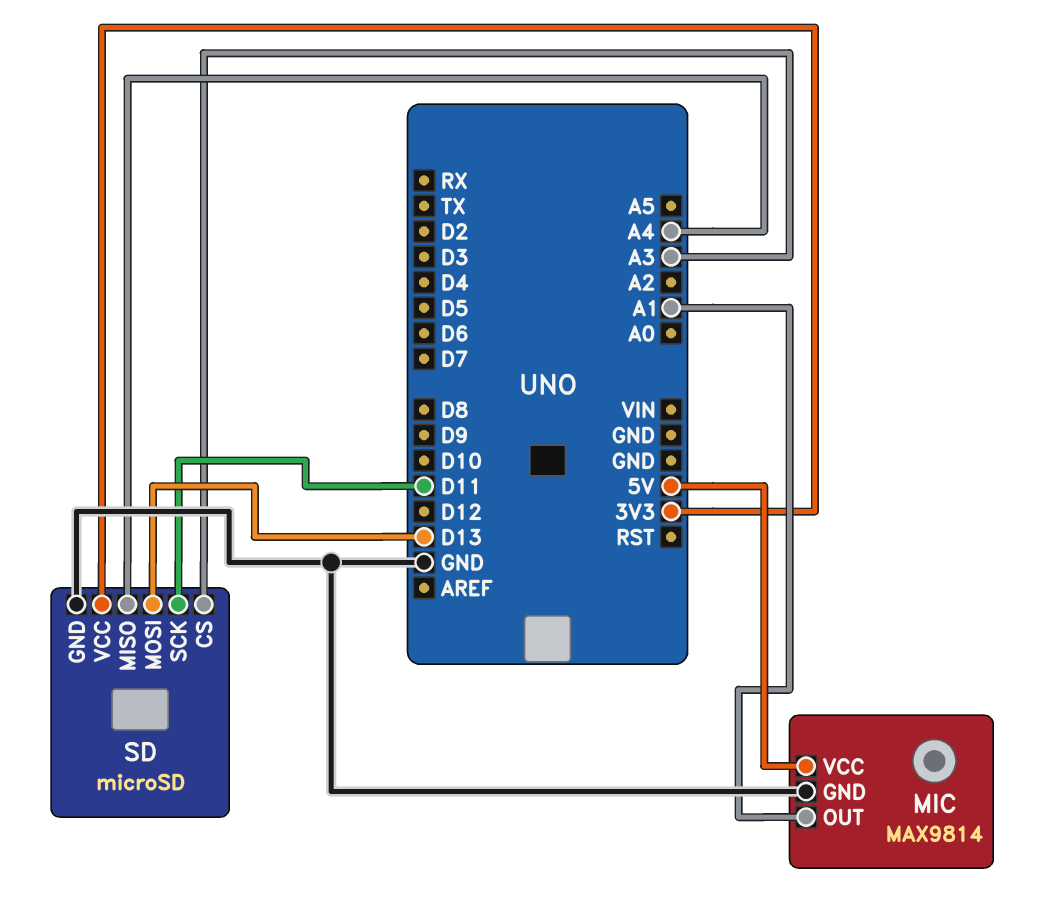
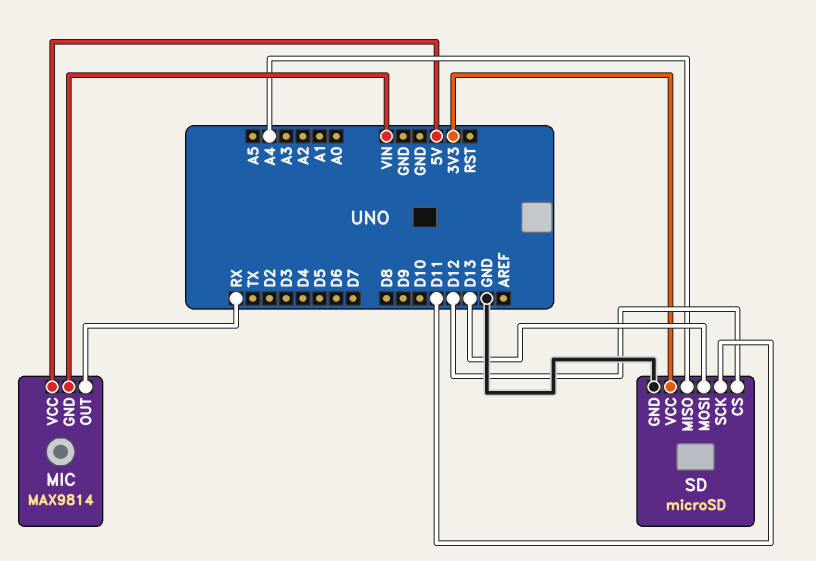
MIC pin GND: GND -> VIN
MIC pin OUT: A1 -> RX
SD pin CS: A3 -> D12

